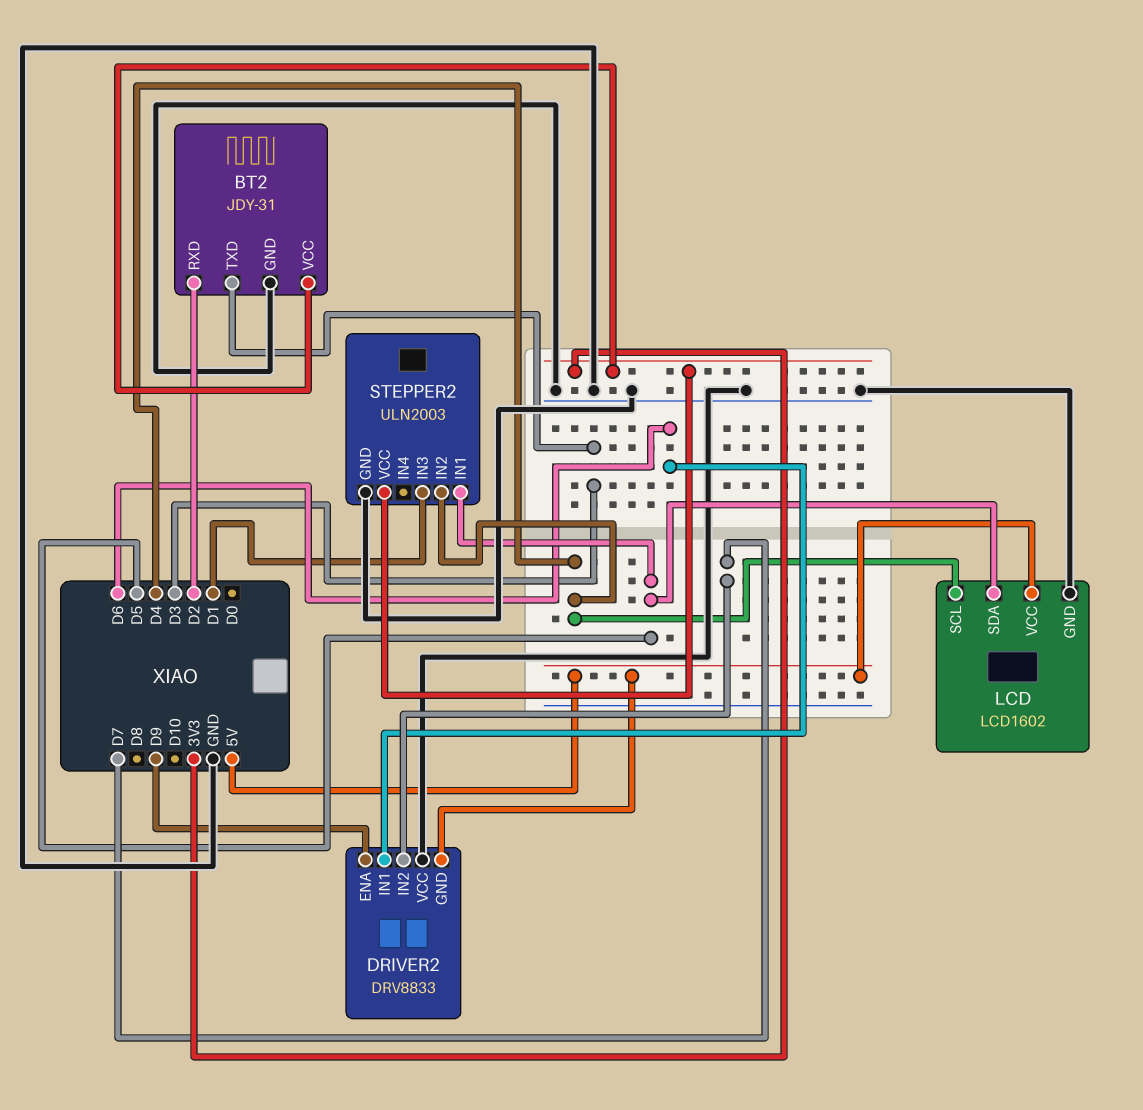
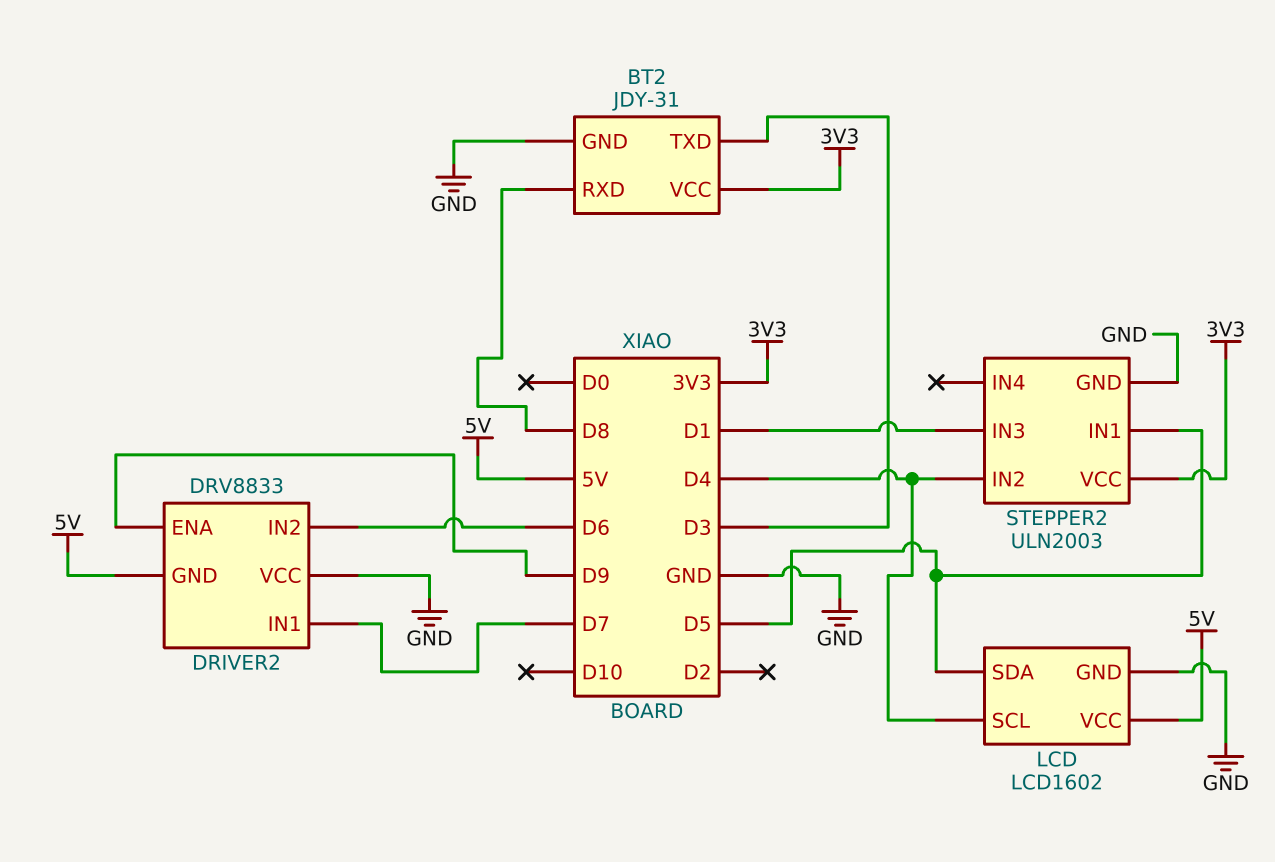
BT2 pin RXD: D2 -> D8
DRIVER2 pin IN1: D6 -> D7
DRIVER2 pin IN2: D7 -> D6

